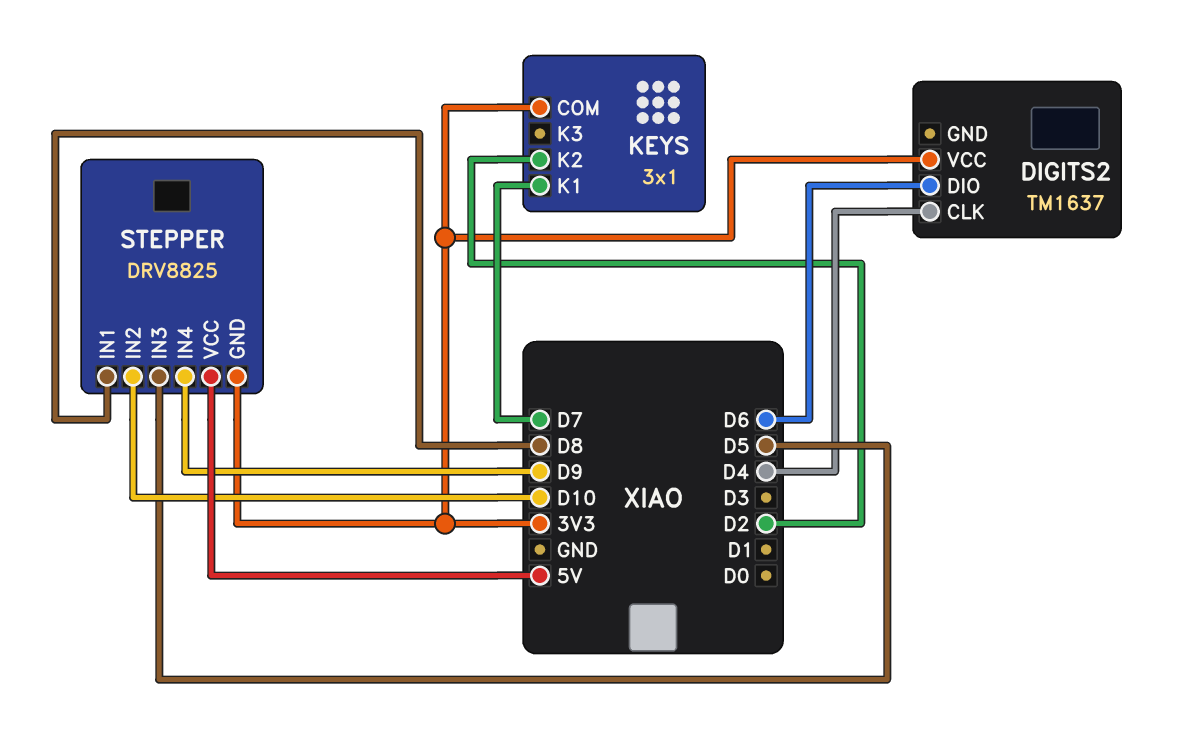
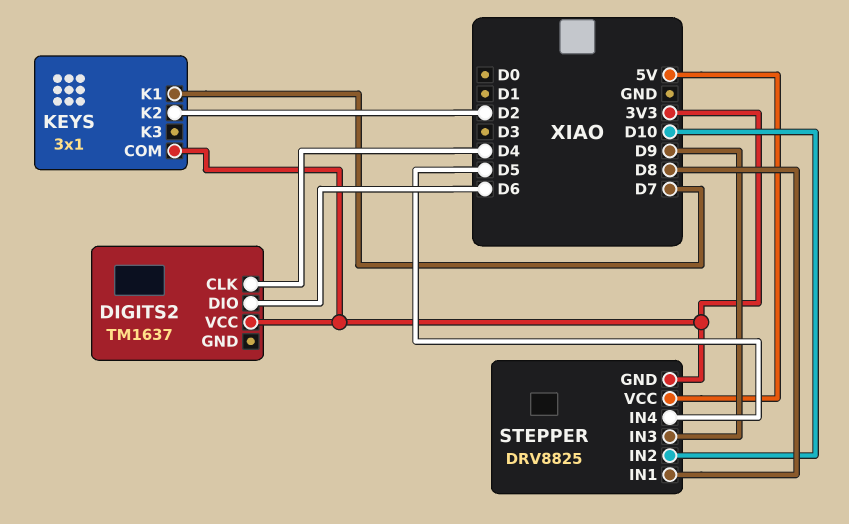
STEPPER pin IN3: D5 -> D9
STEPPER pin IN4: D9 -> D5

